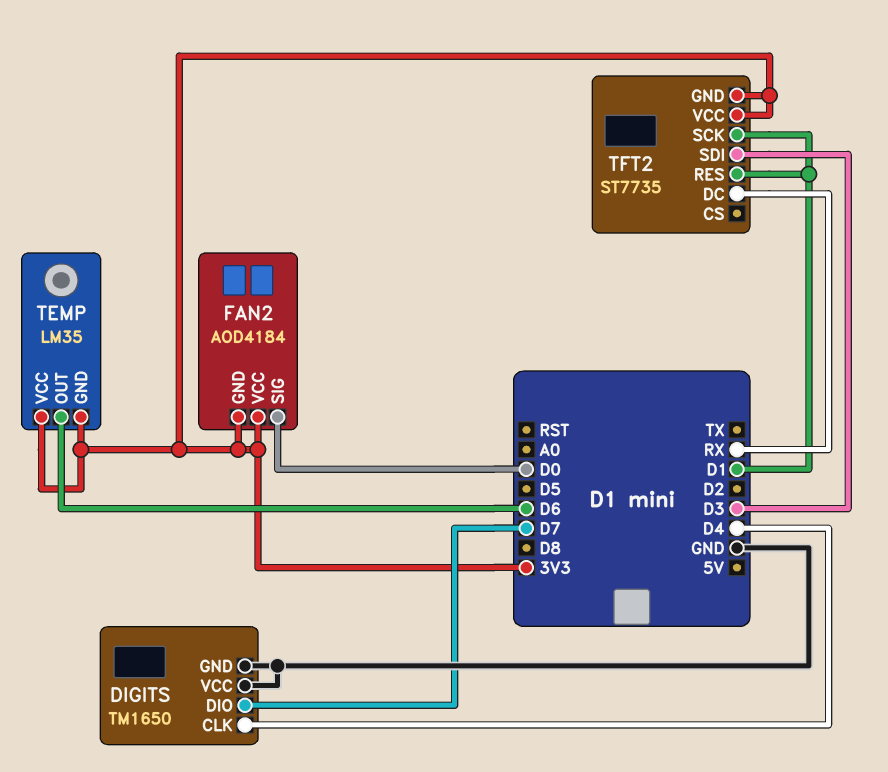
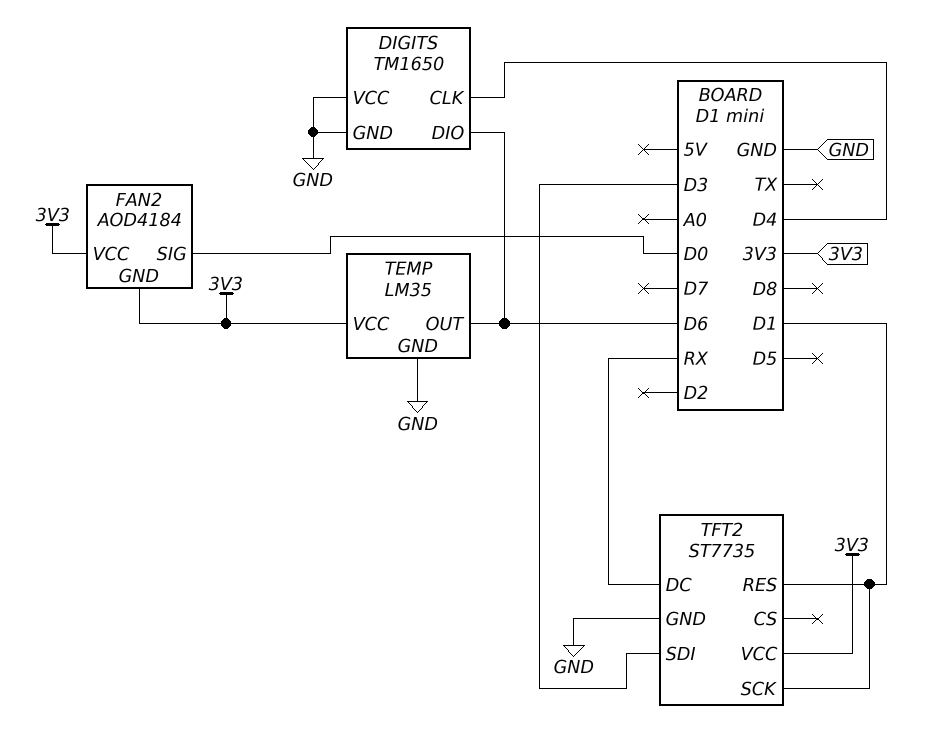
DIGITS pin DIO: D7 -> D6
TEMP pin GND: 3V3 -> GND
TFT2 pin GND: 3V3 -> GND

